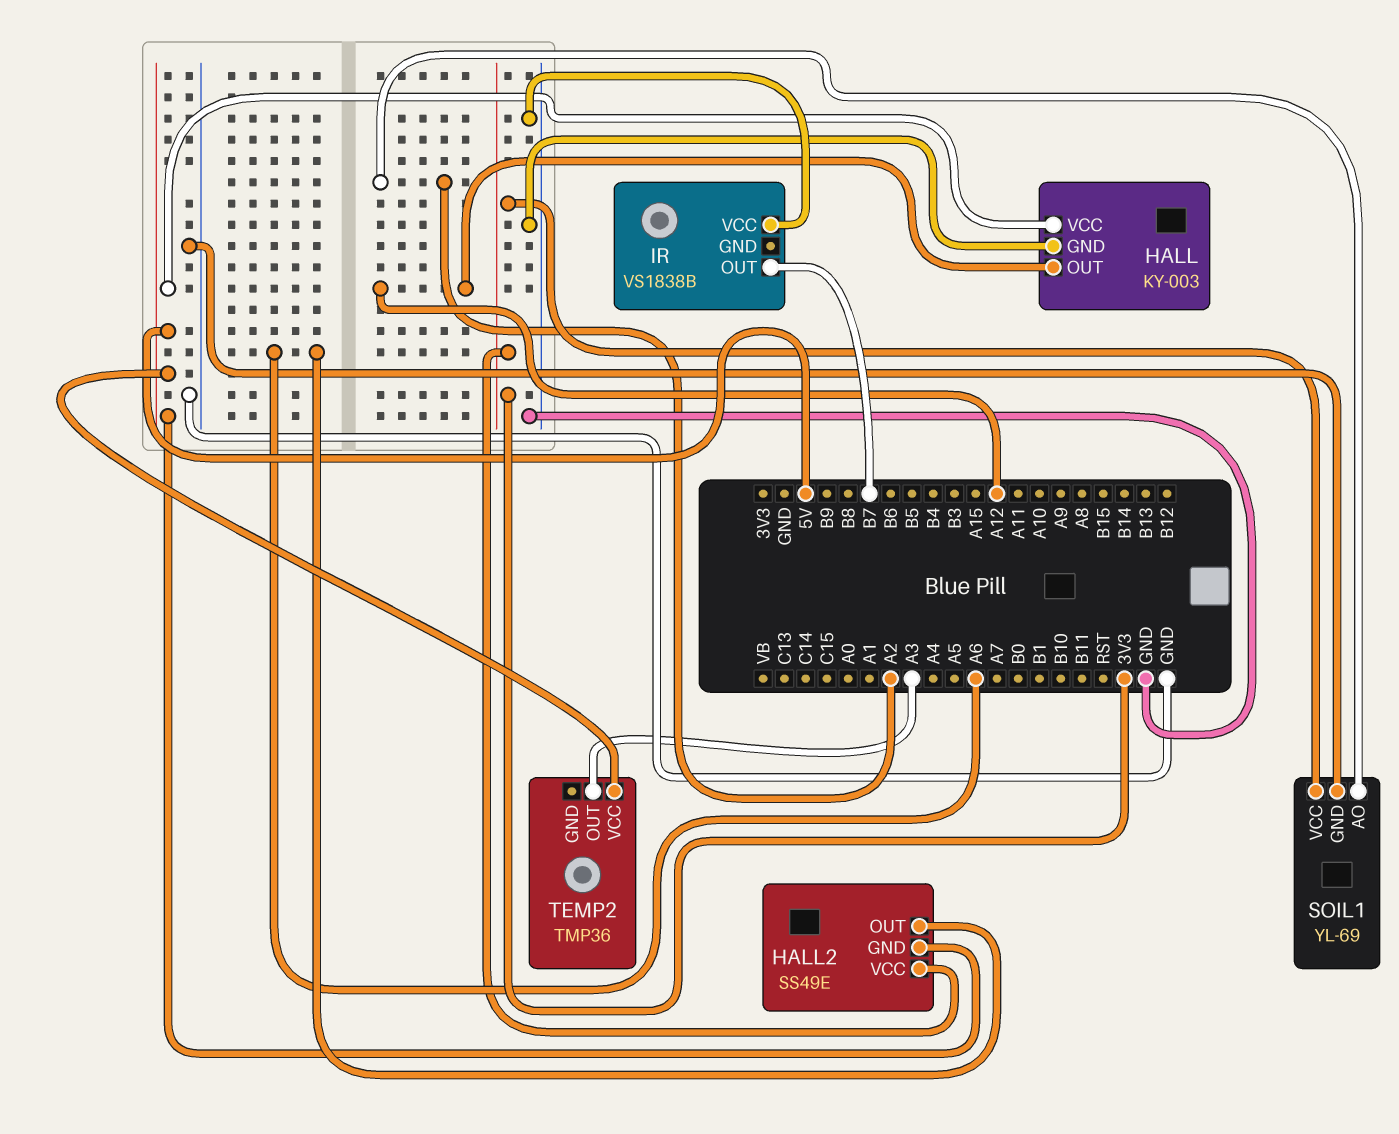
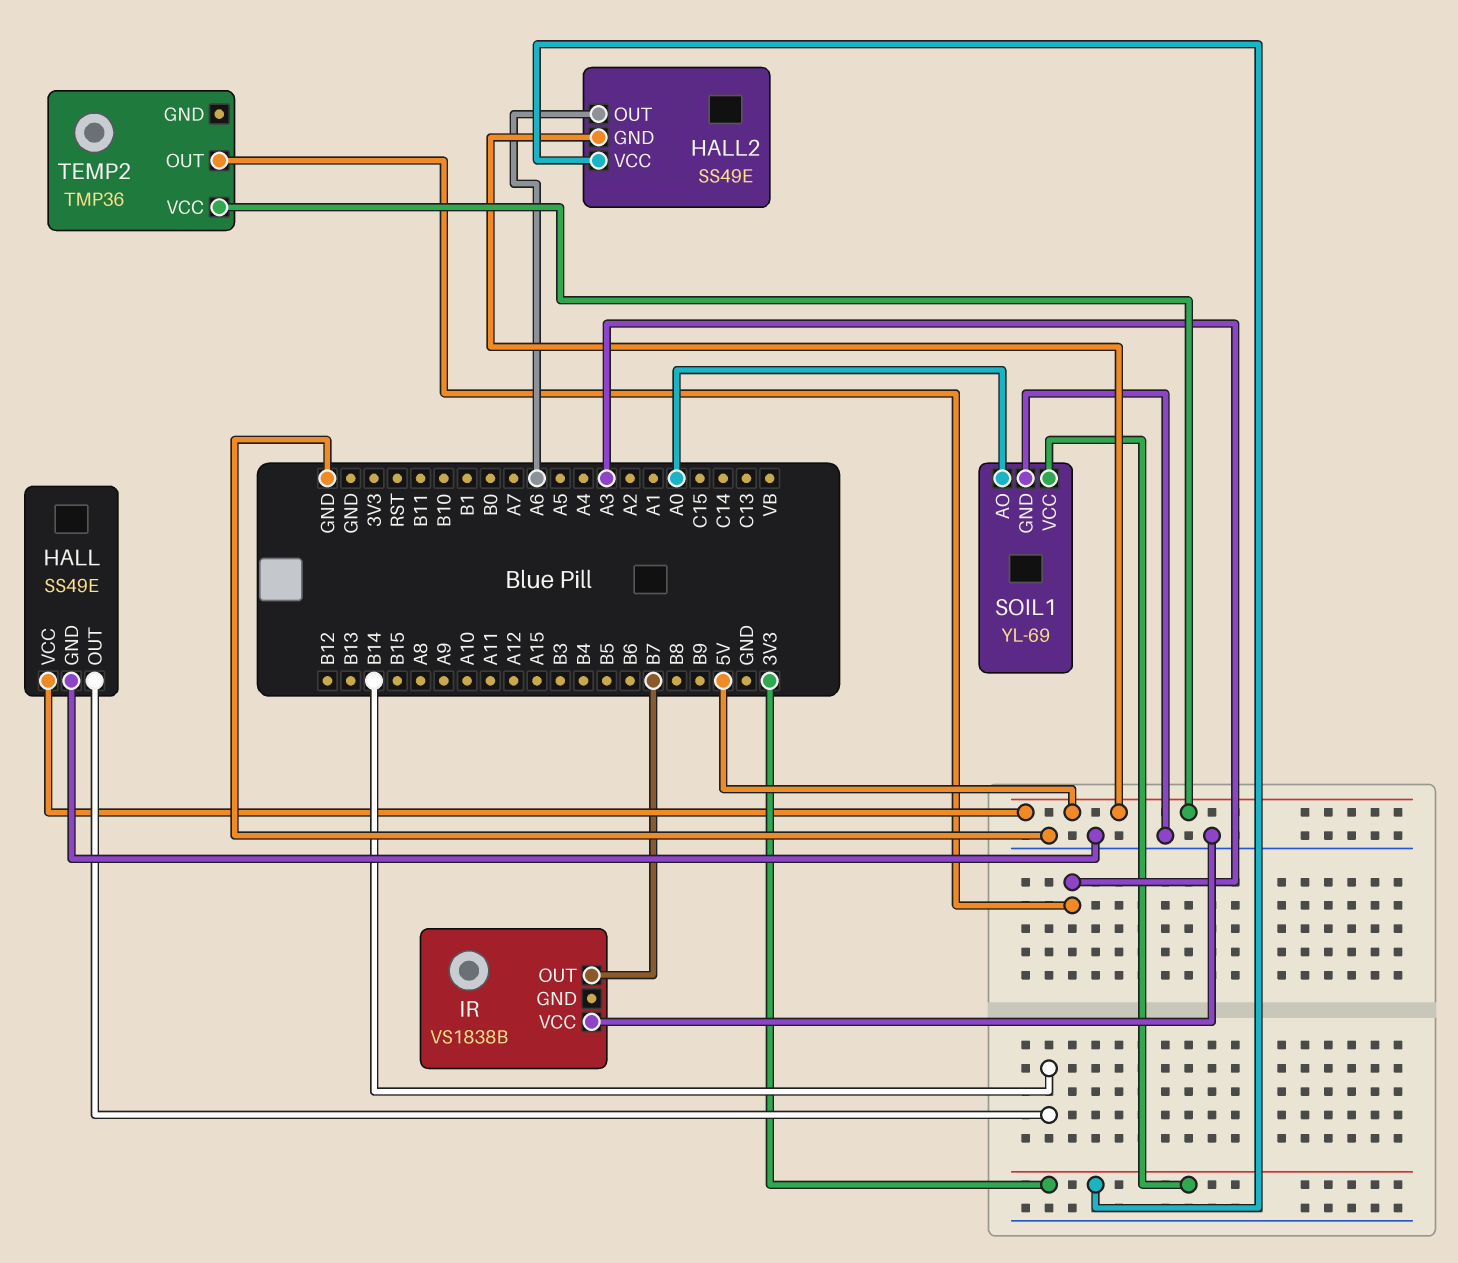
HALL: KY-003 -> SS49E
HALL pin OUT: A12 -> B14
SOIL1 pin AO: A2 -> A0

